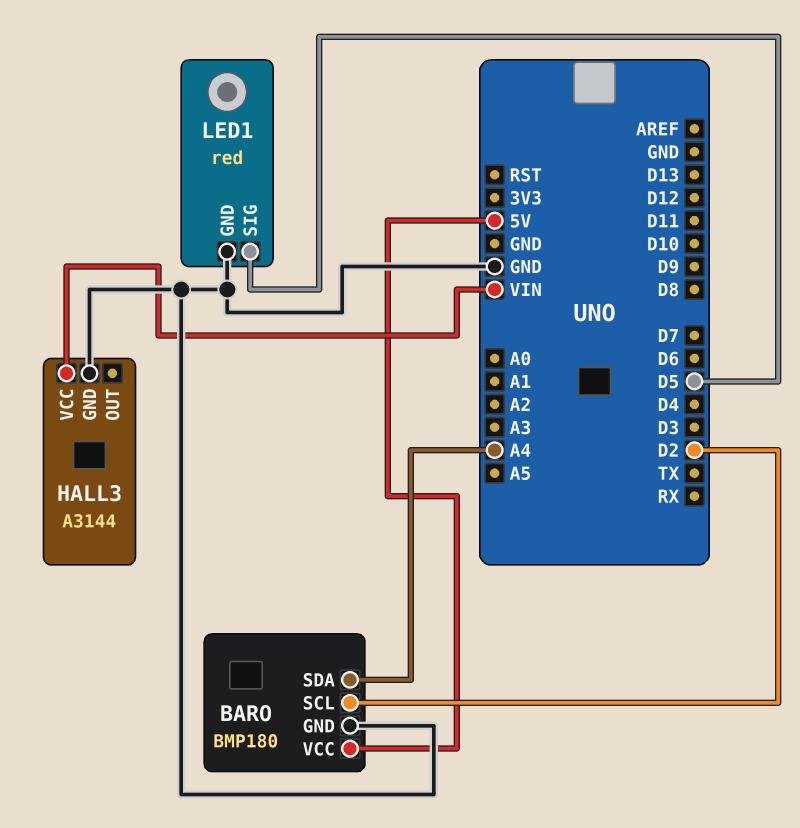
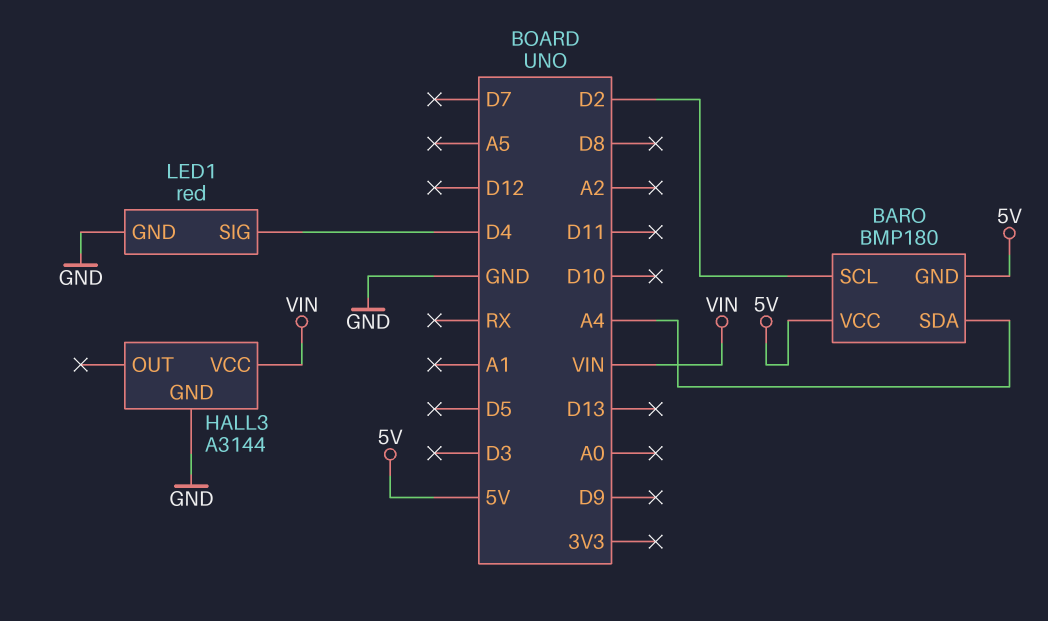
BARO pin GND: GND -> 5V
LED1 pin SIG: D5 -> D4

